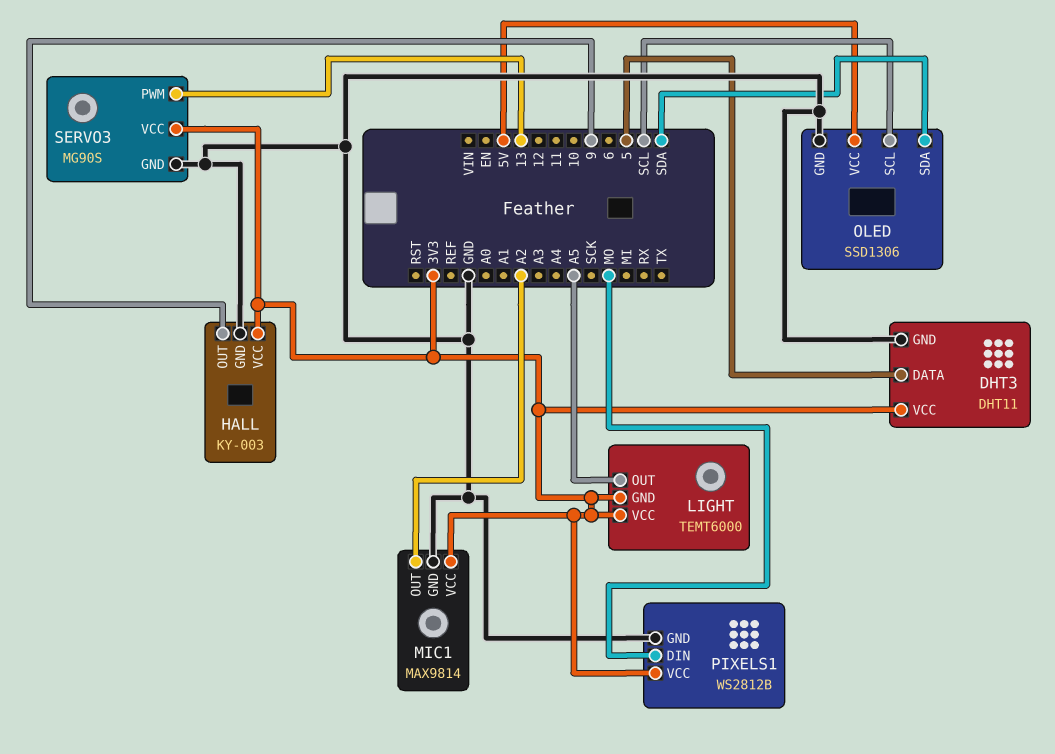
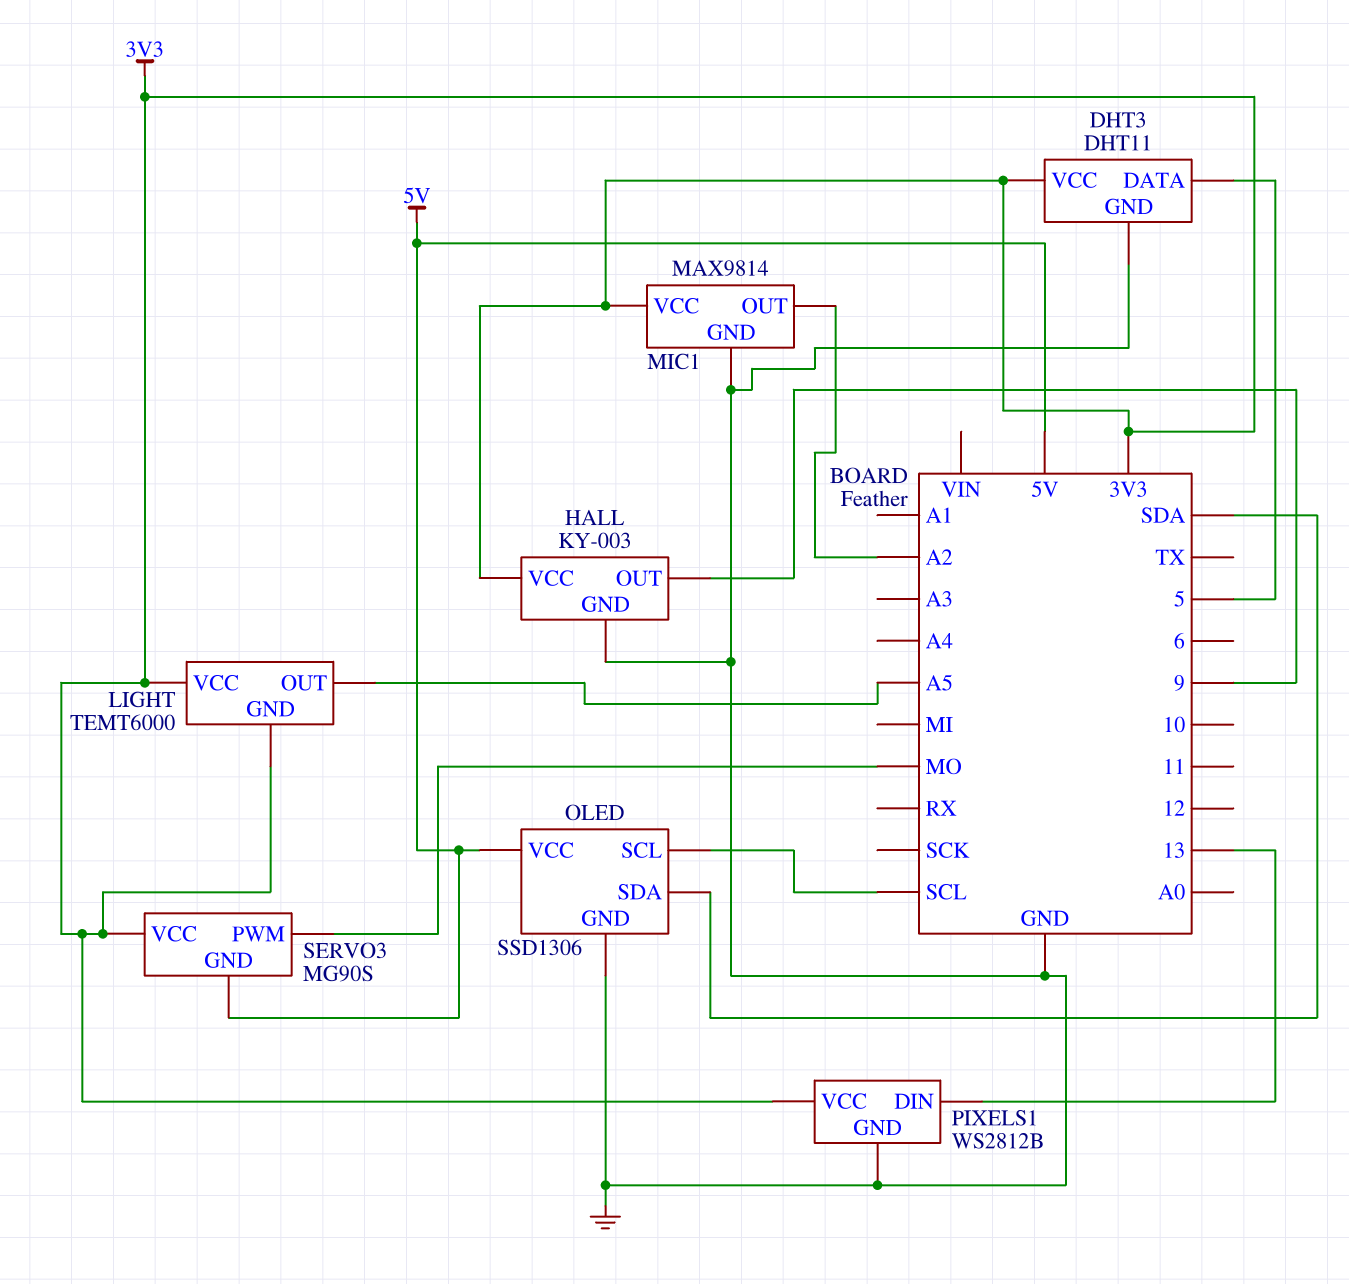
PIXELS1 pin DIN: MO -> 13
SERVO3 pin GND: GND -> 5V
SERVO3 pin PWM: 13 -> MO

